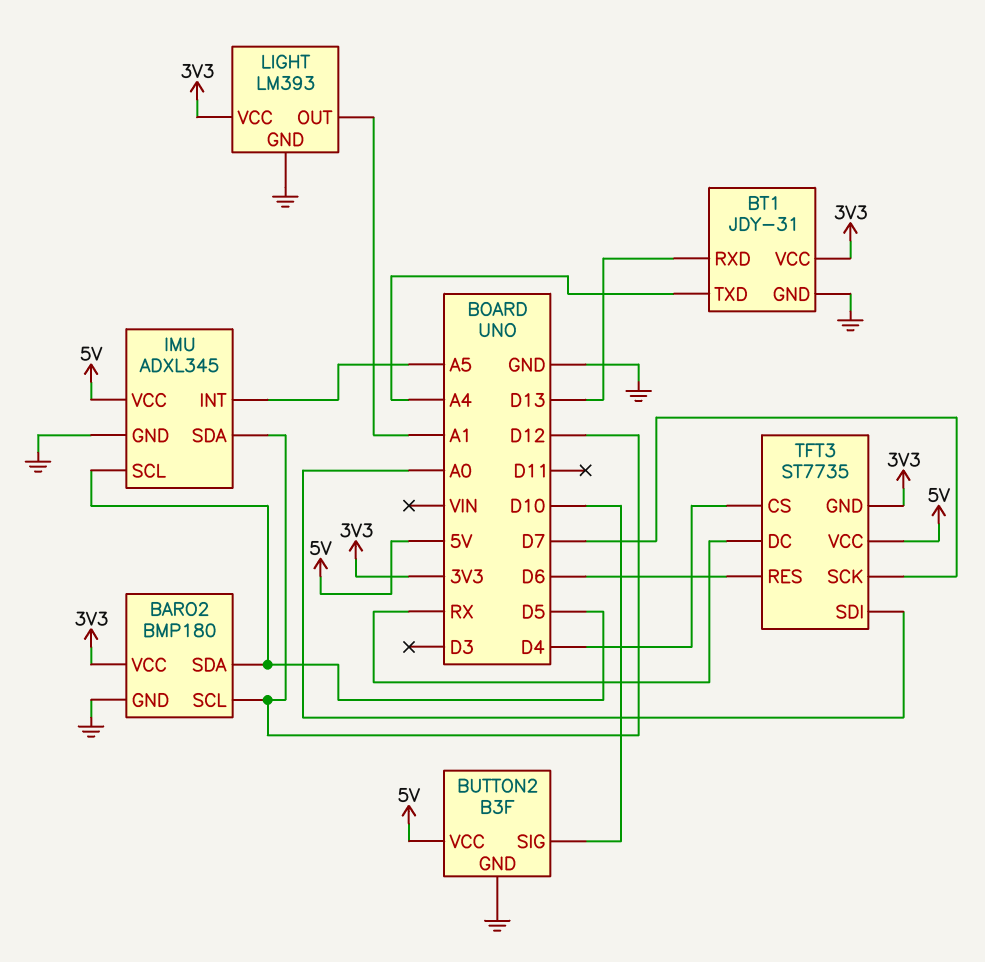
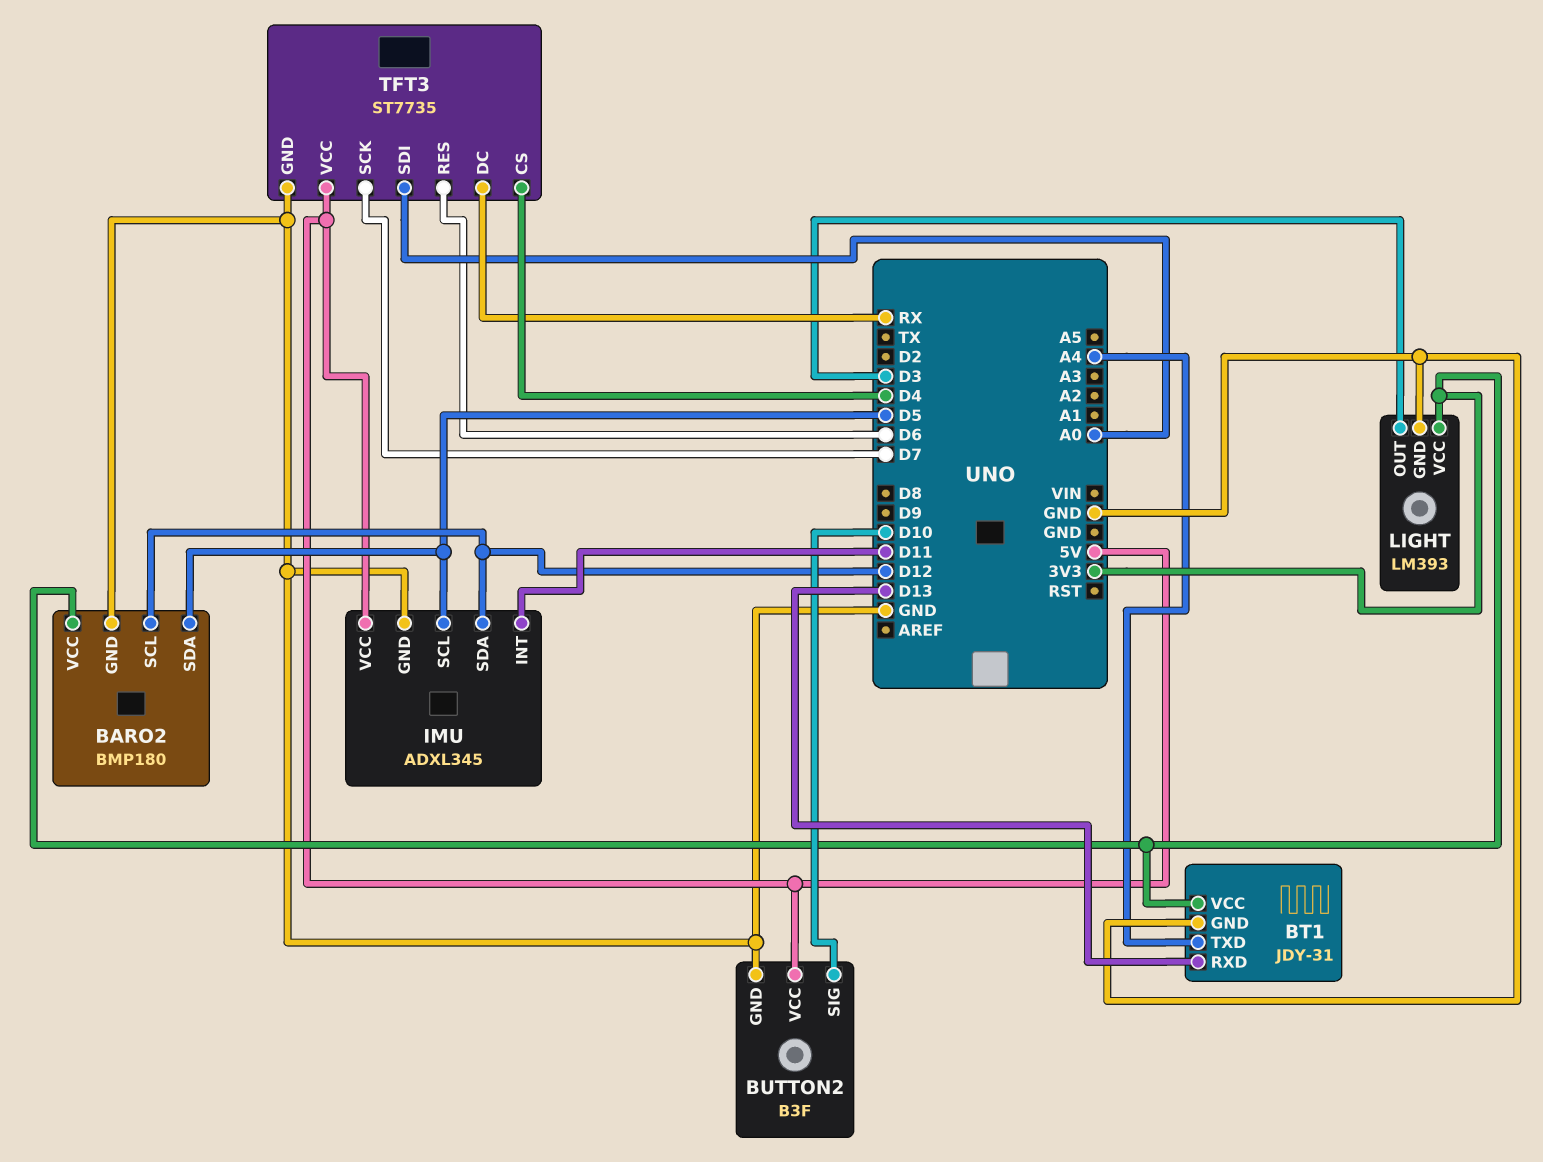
IMU pin INT: A5 -> D11
LIGHT pin OUT: A1 -> D3
TFT3 pin GND: 3V3 -> GND

